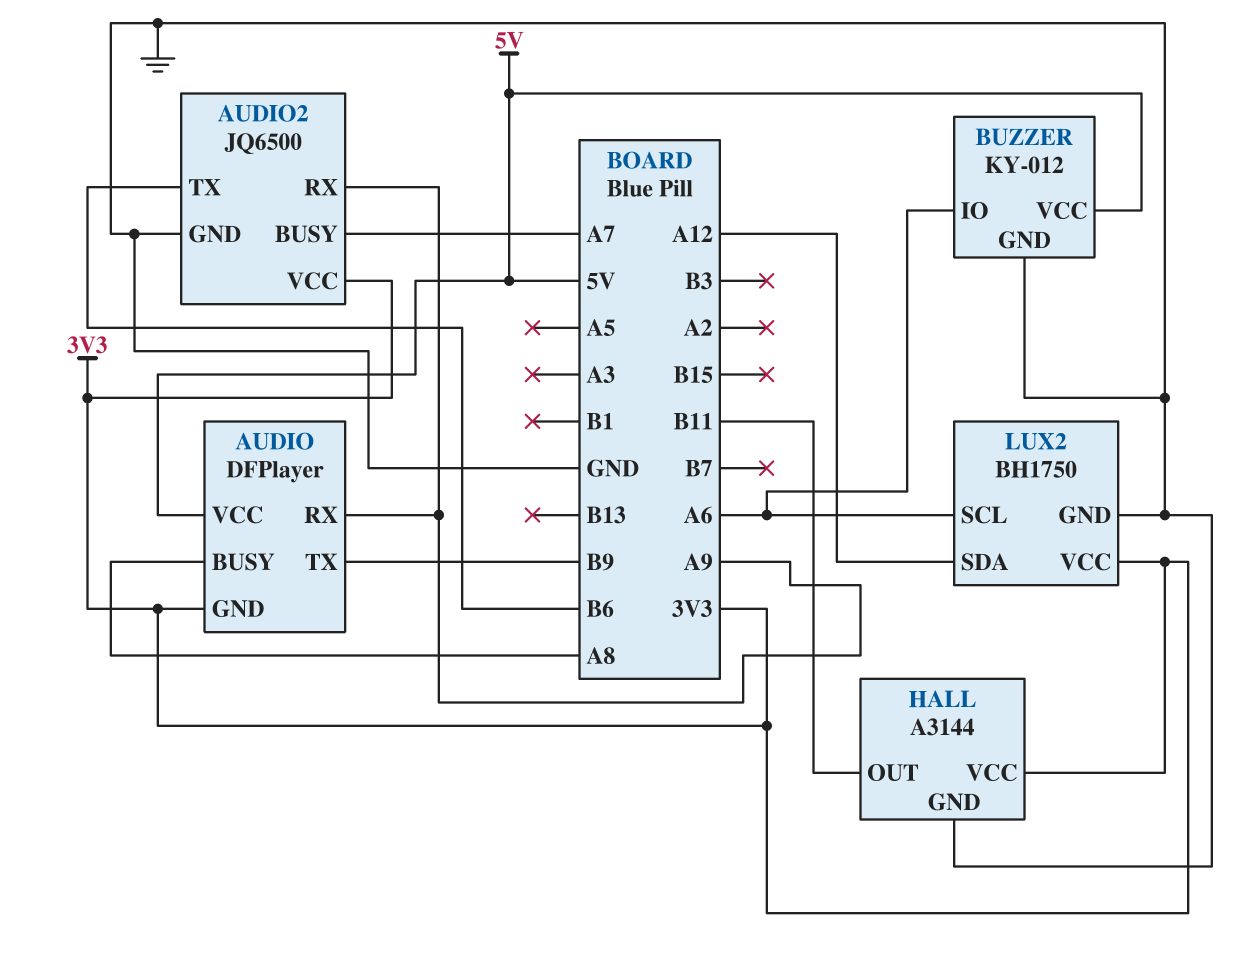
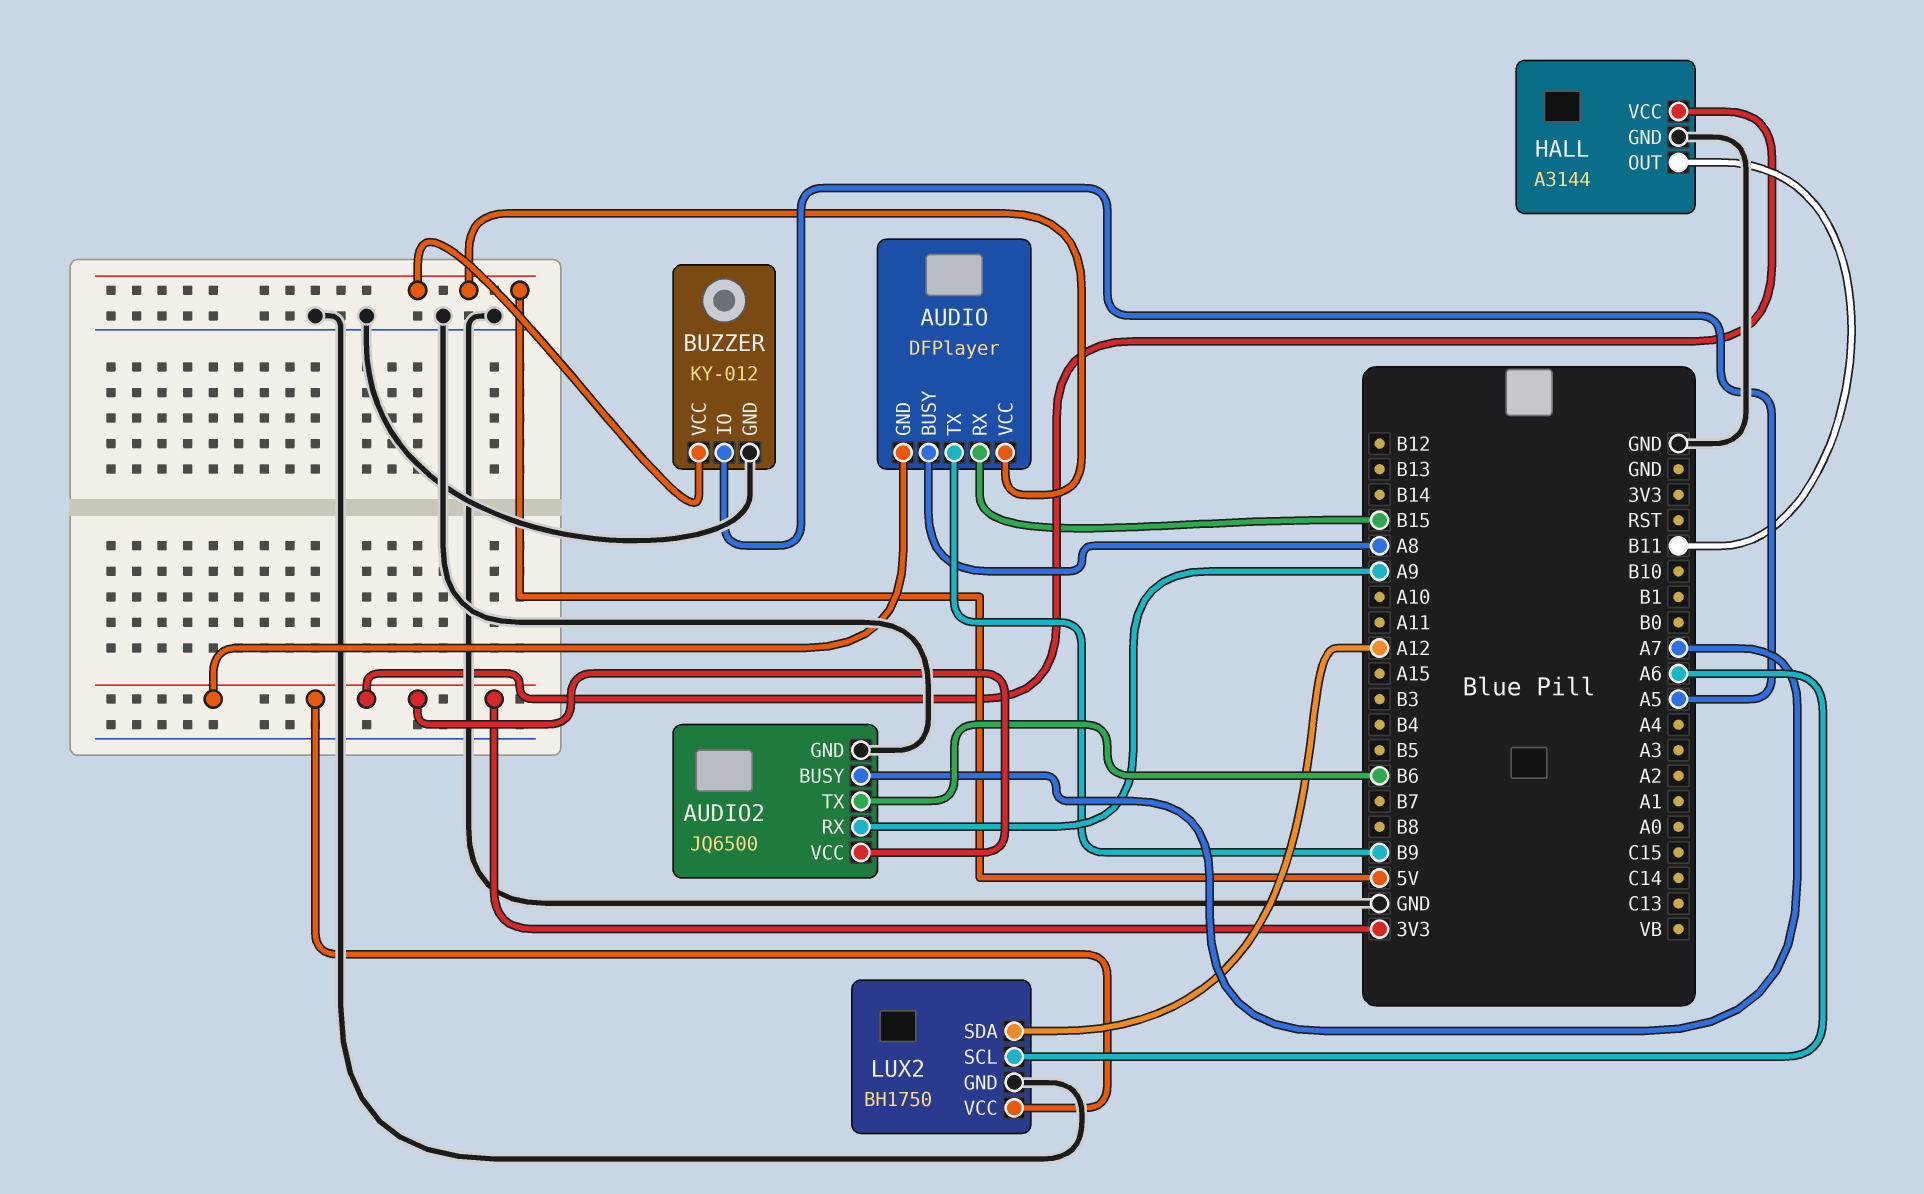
AUDIO pin RX: A9 -> B15
BUZZER pin IO: A6 -> A5

